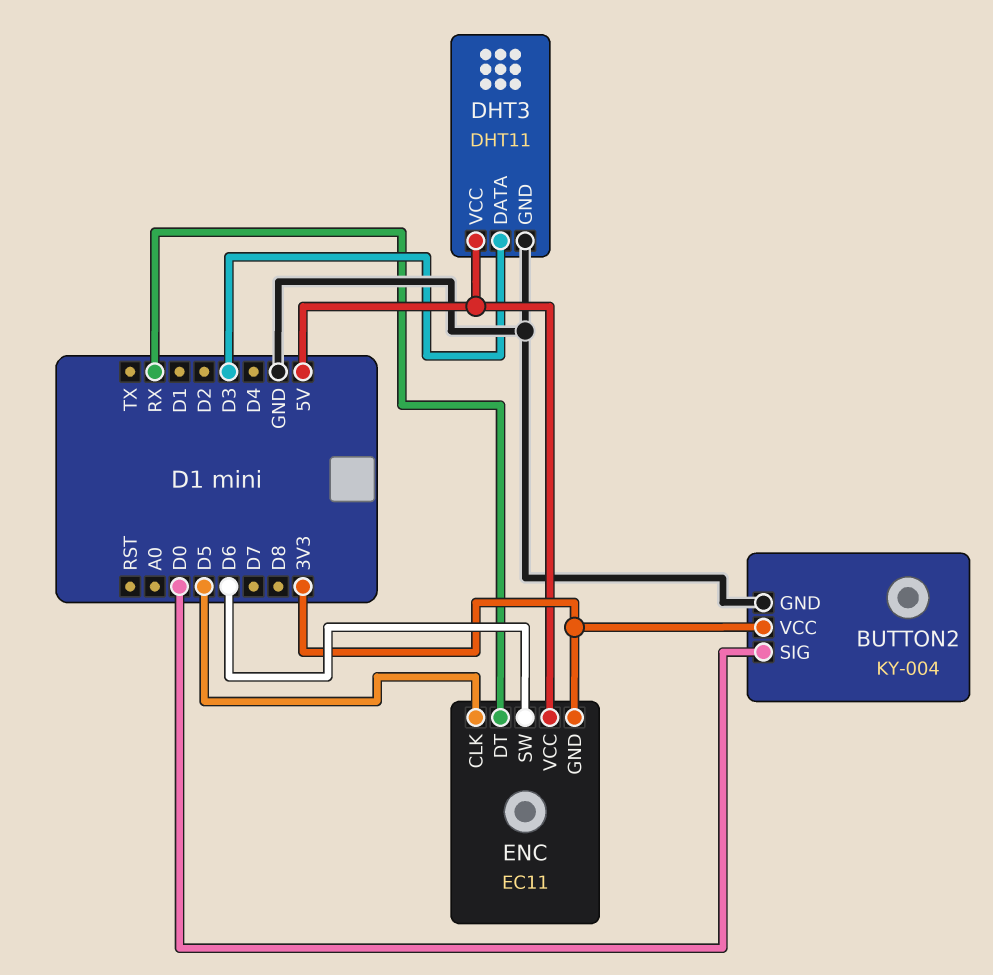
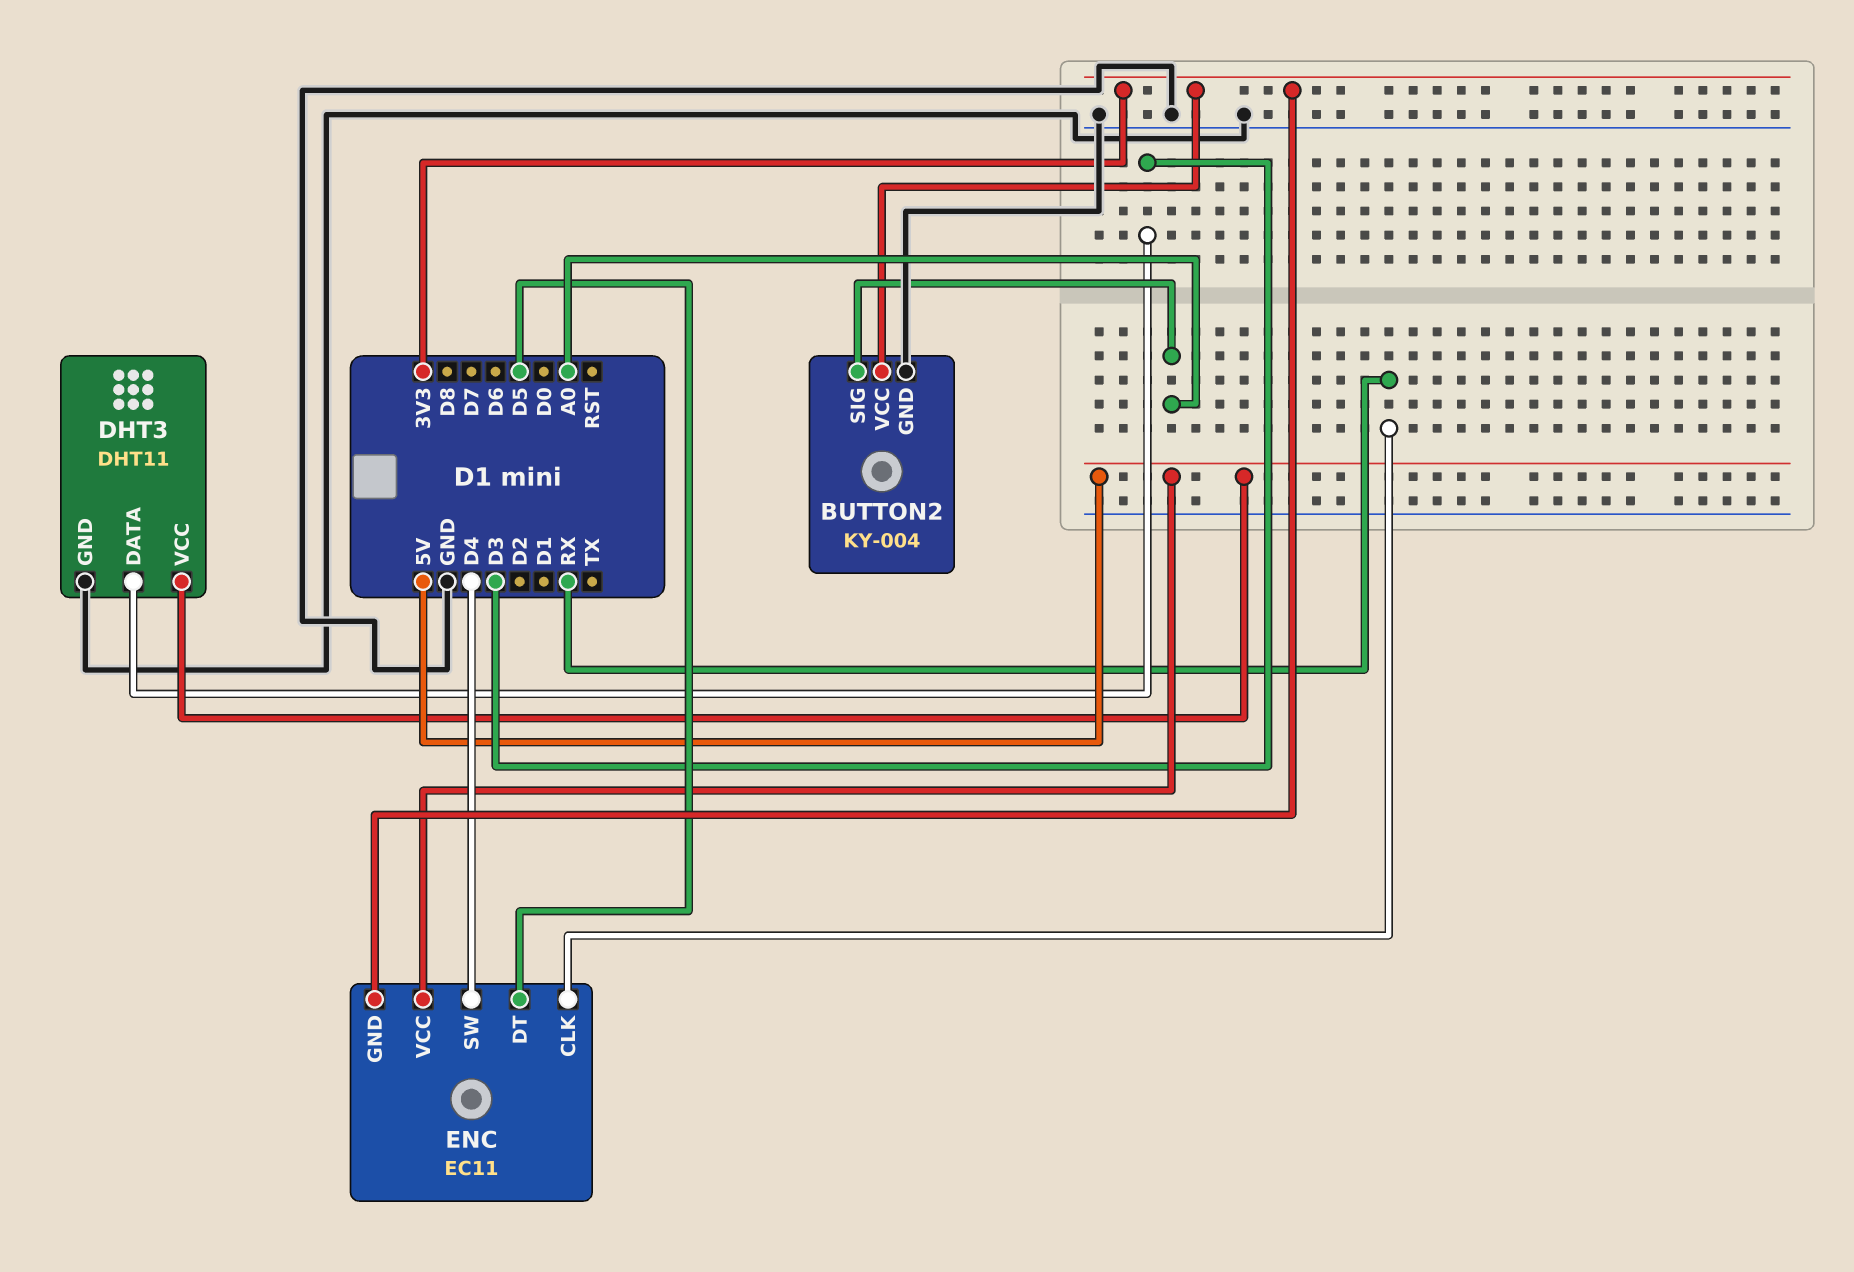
BUTTON2 pin SIG: D0 -> A0
ENC pin CLK: D5 -> RX
ENC pin DT: RX -> D5
ENC pin SW: D6 -> D4

